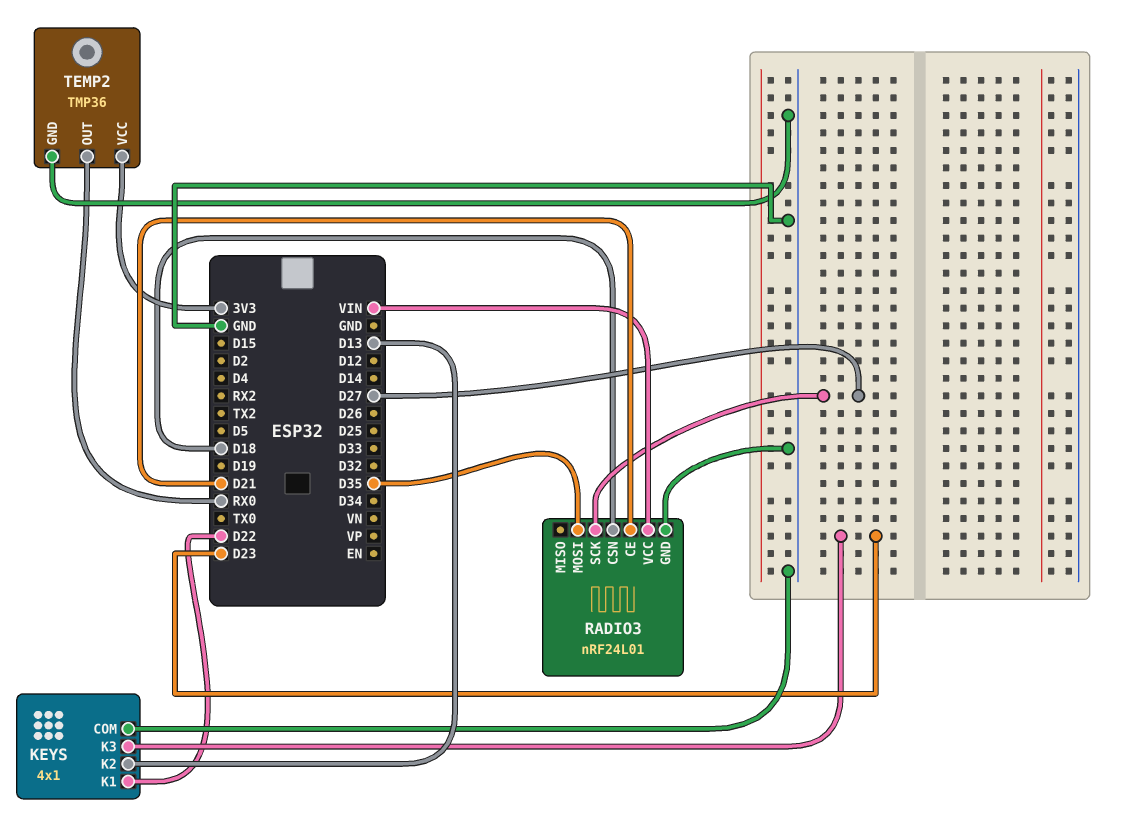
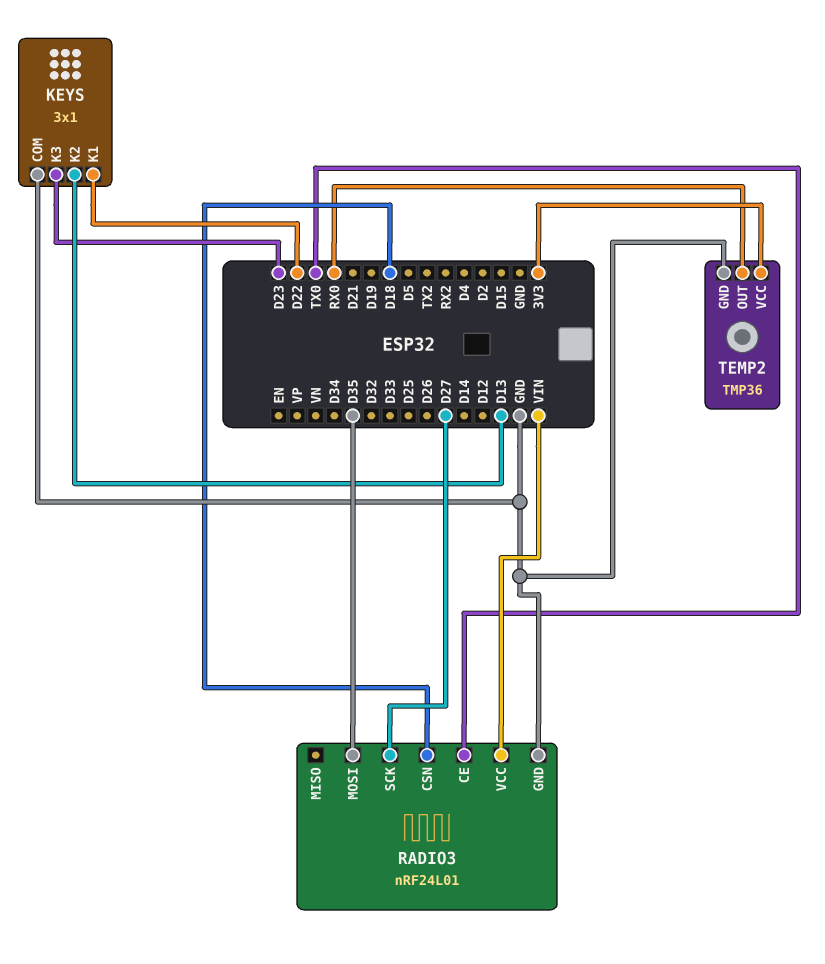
KEYS: 4x1 -> 3x1
RADIO3 pin CE: D21 -> TX0

